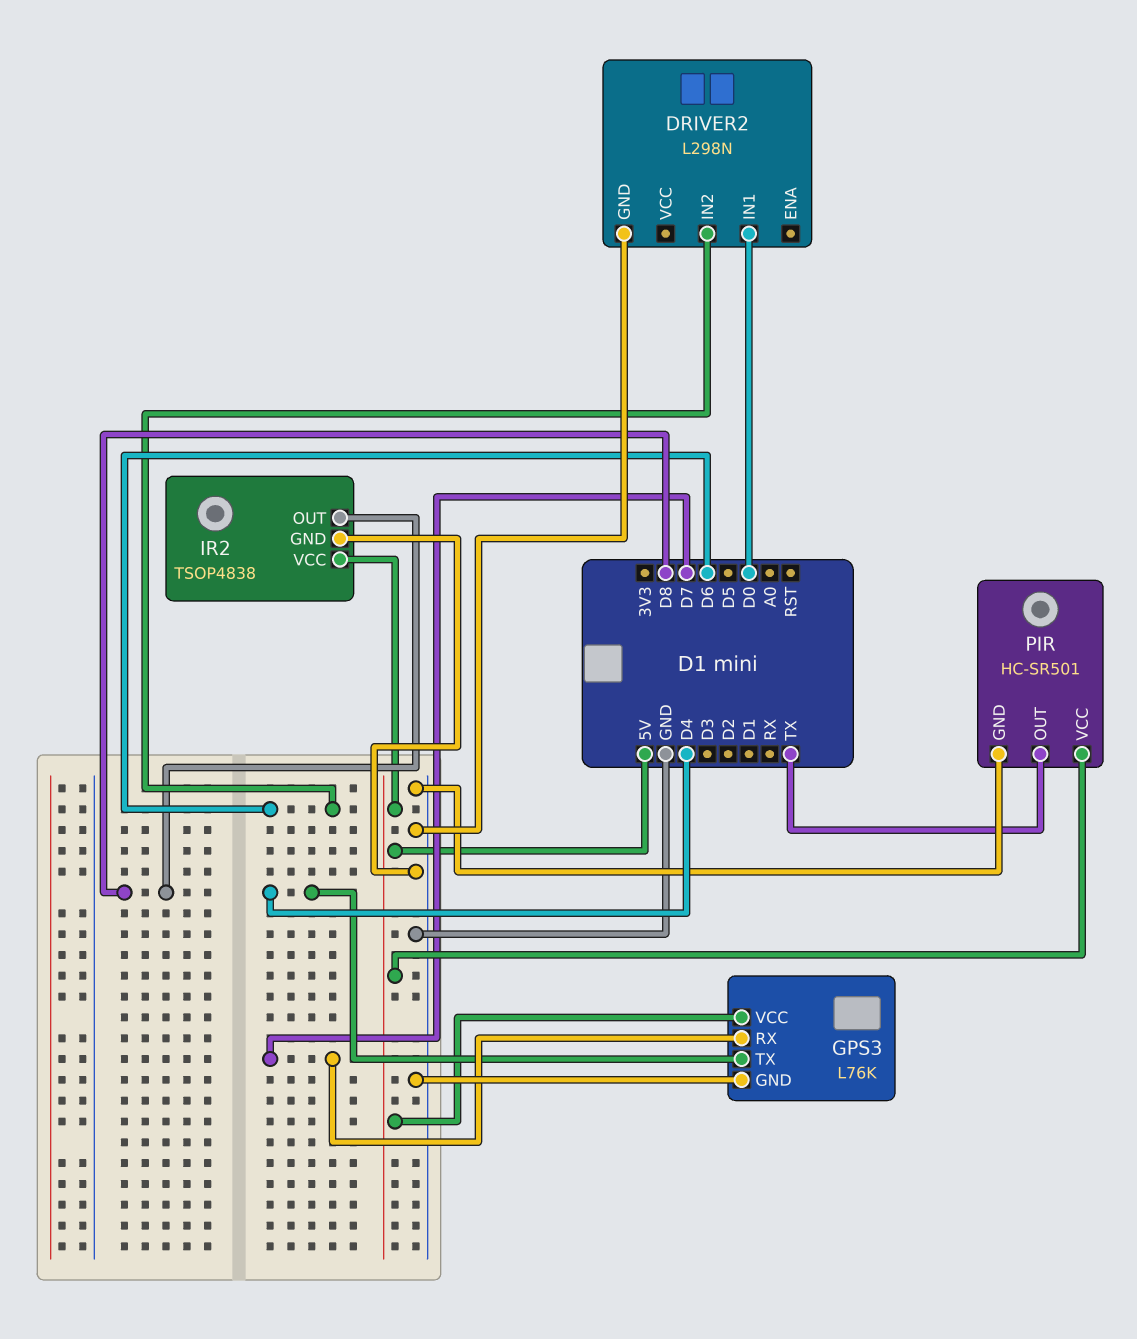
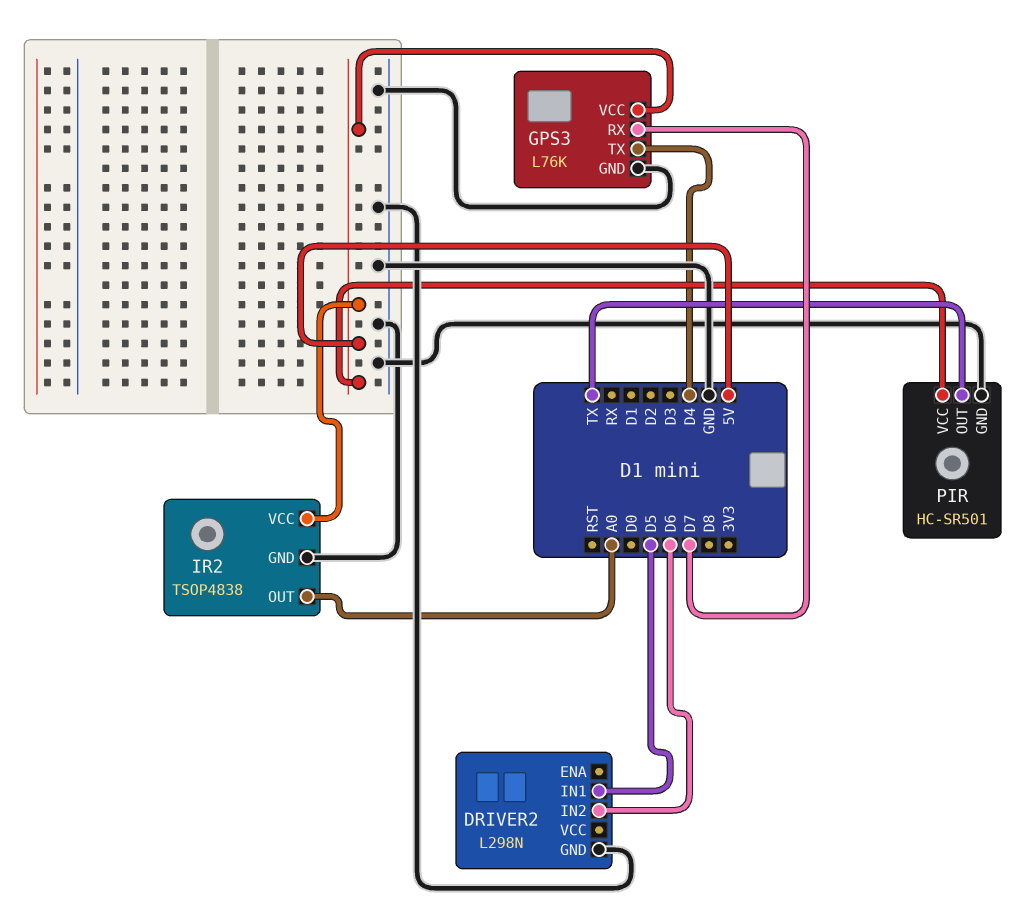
DRIVER2 pin IN1: D0 -> D5
IR2 pin OUT: D8 -> A0

